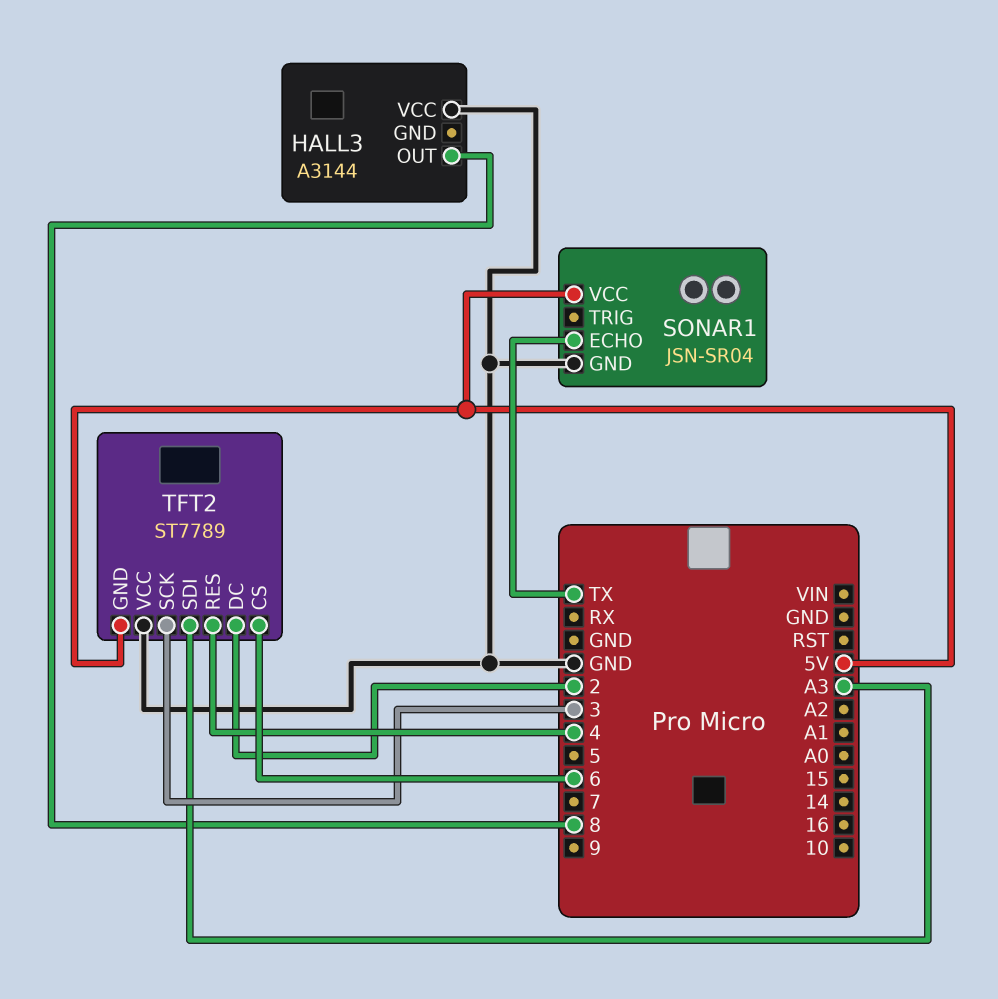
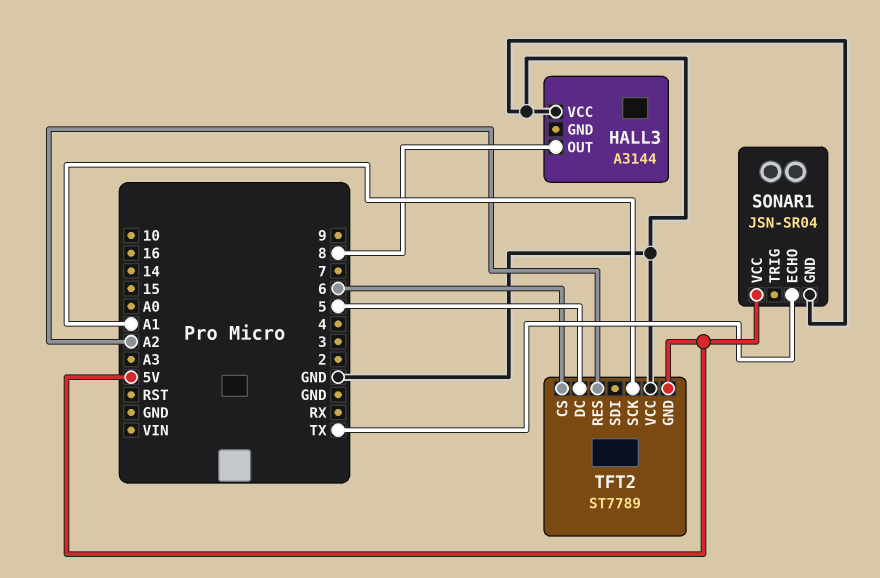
TFT2 pin DC: 2 -> 5
TFT2 pin RES: 4 -> A2
TFT2 pin SCK: 3 -> A1
TFT2 pin SDI: A3 -> none

